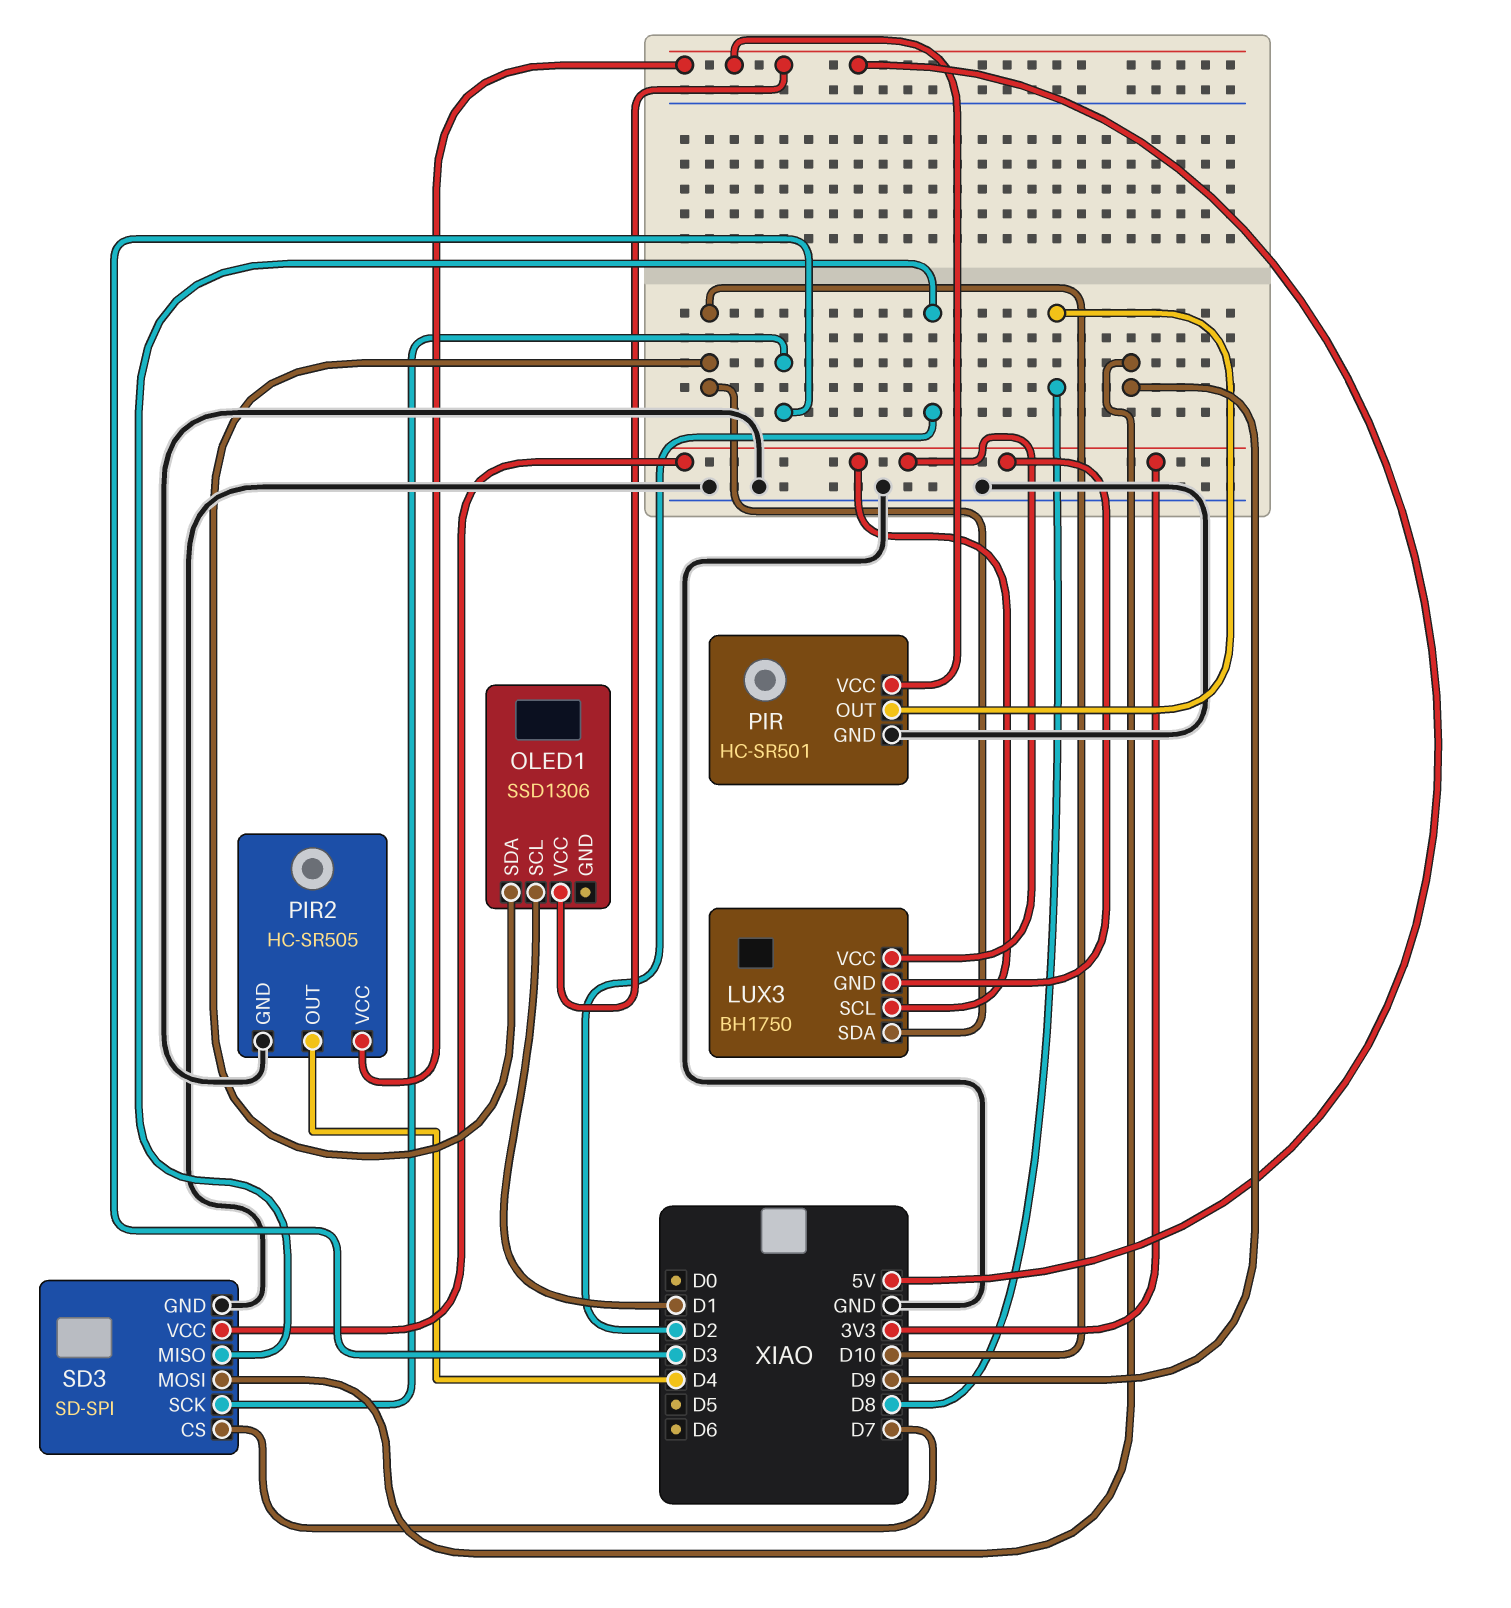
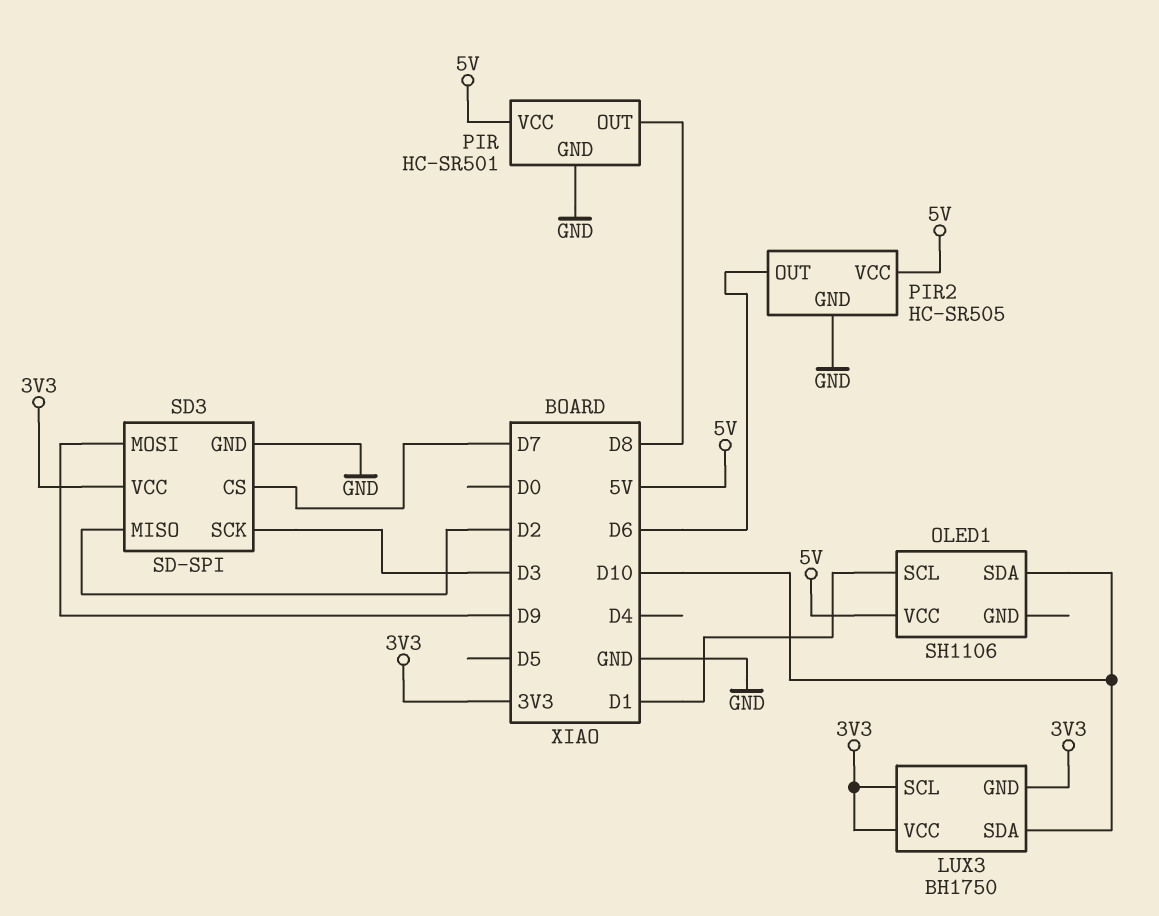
OLED1: SSD1306 -> SH1106
PIR2 pin OUT: D4 -> D6

